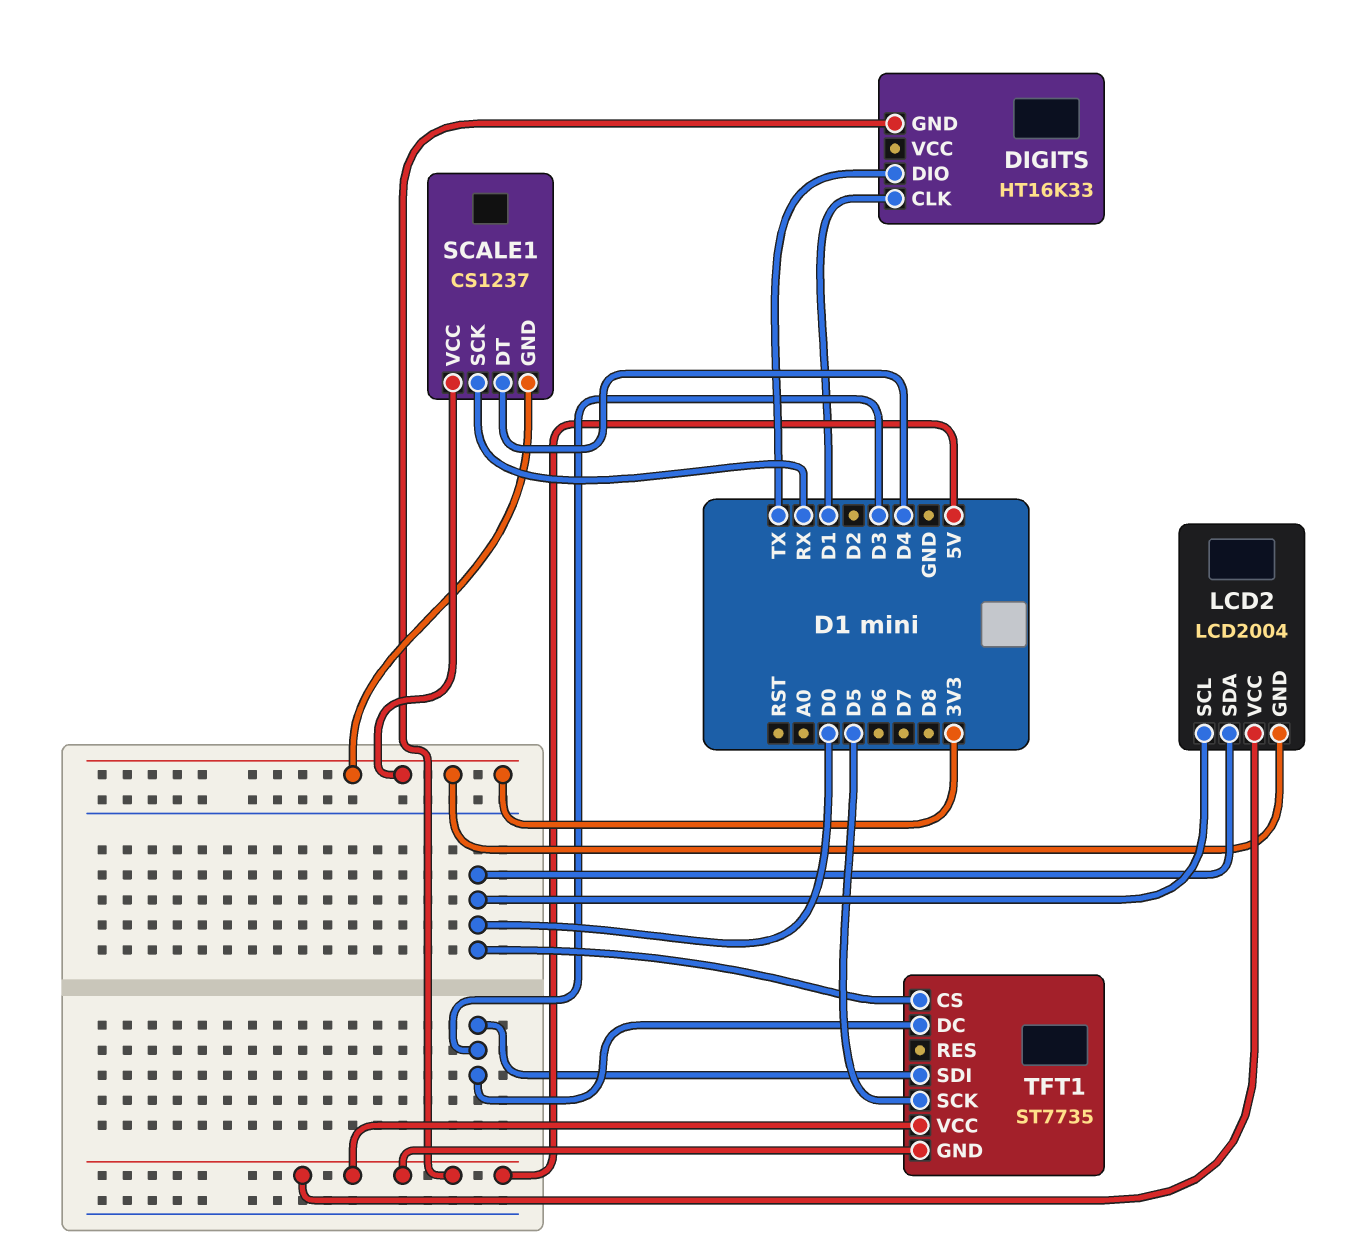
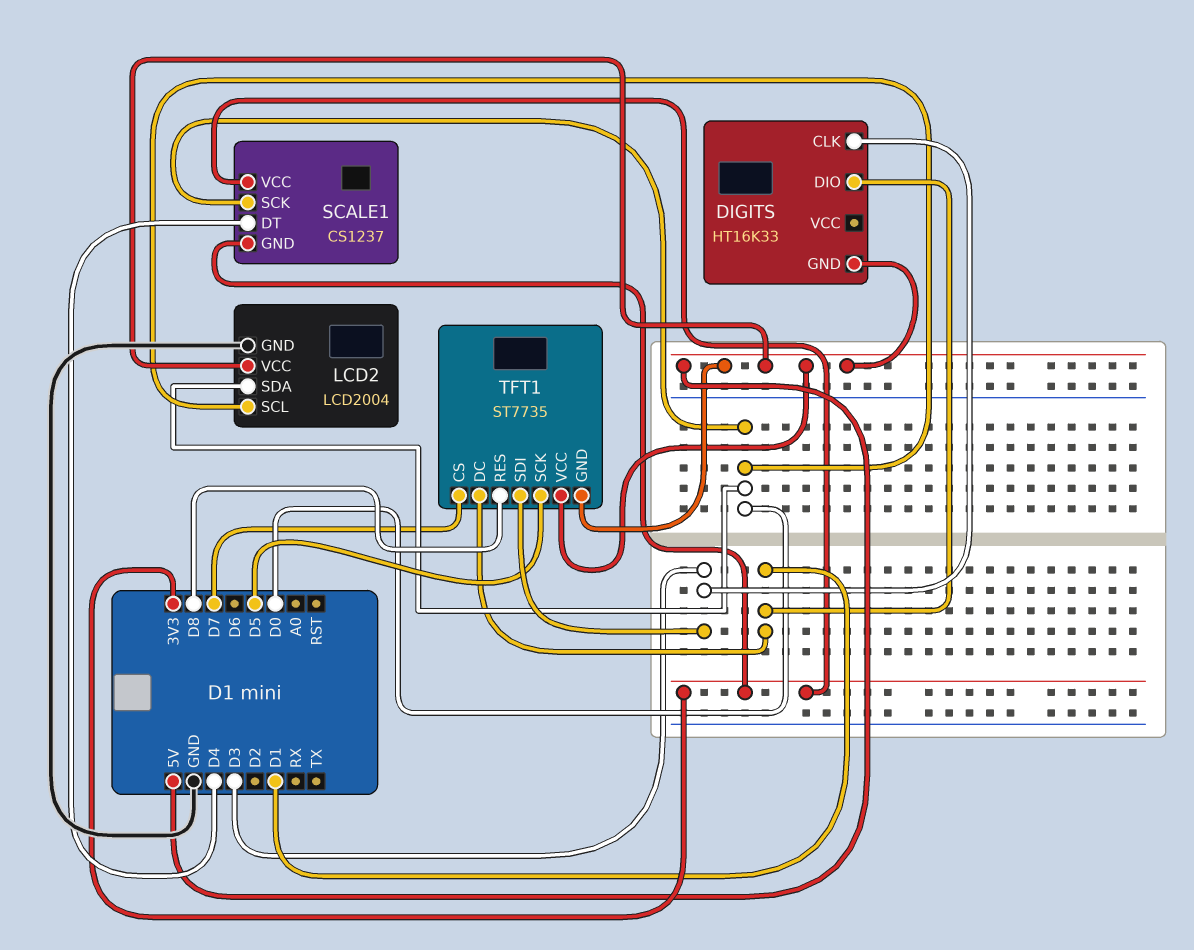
DIGITS pin CLK: D1 -> D3
DIGITS pin DIO: TX -> D1
LCD2 pin GND: 3V3 -> GND
SCALE1 pin SCK: RX -> D0
TFT1 pin CS: D0 -> D7
TFT1 pin DC: D3 -> D1
TFT1 pin RES: none -> D8

